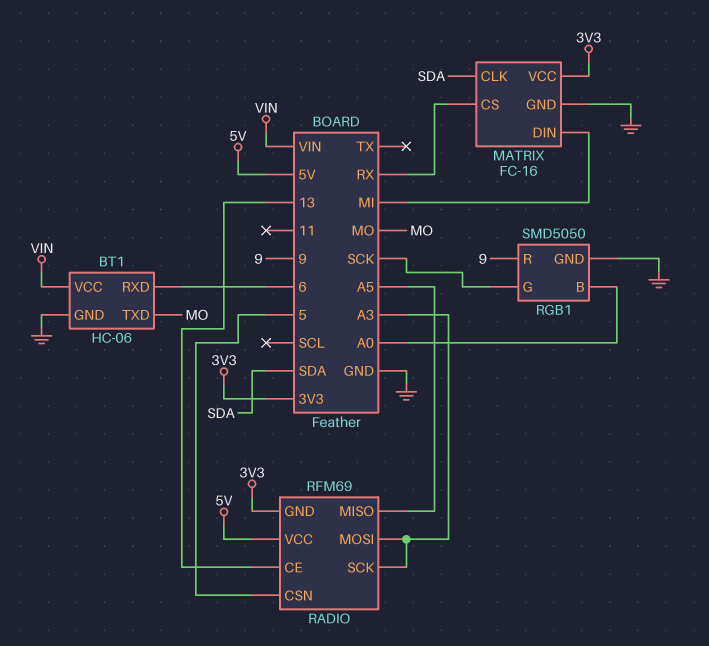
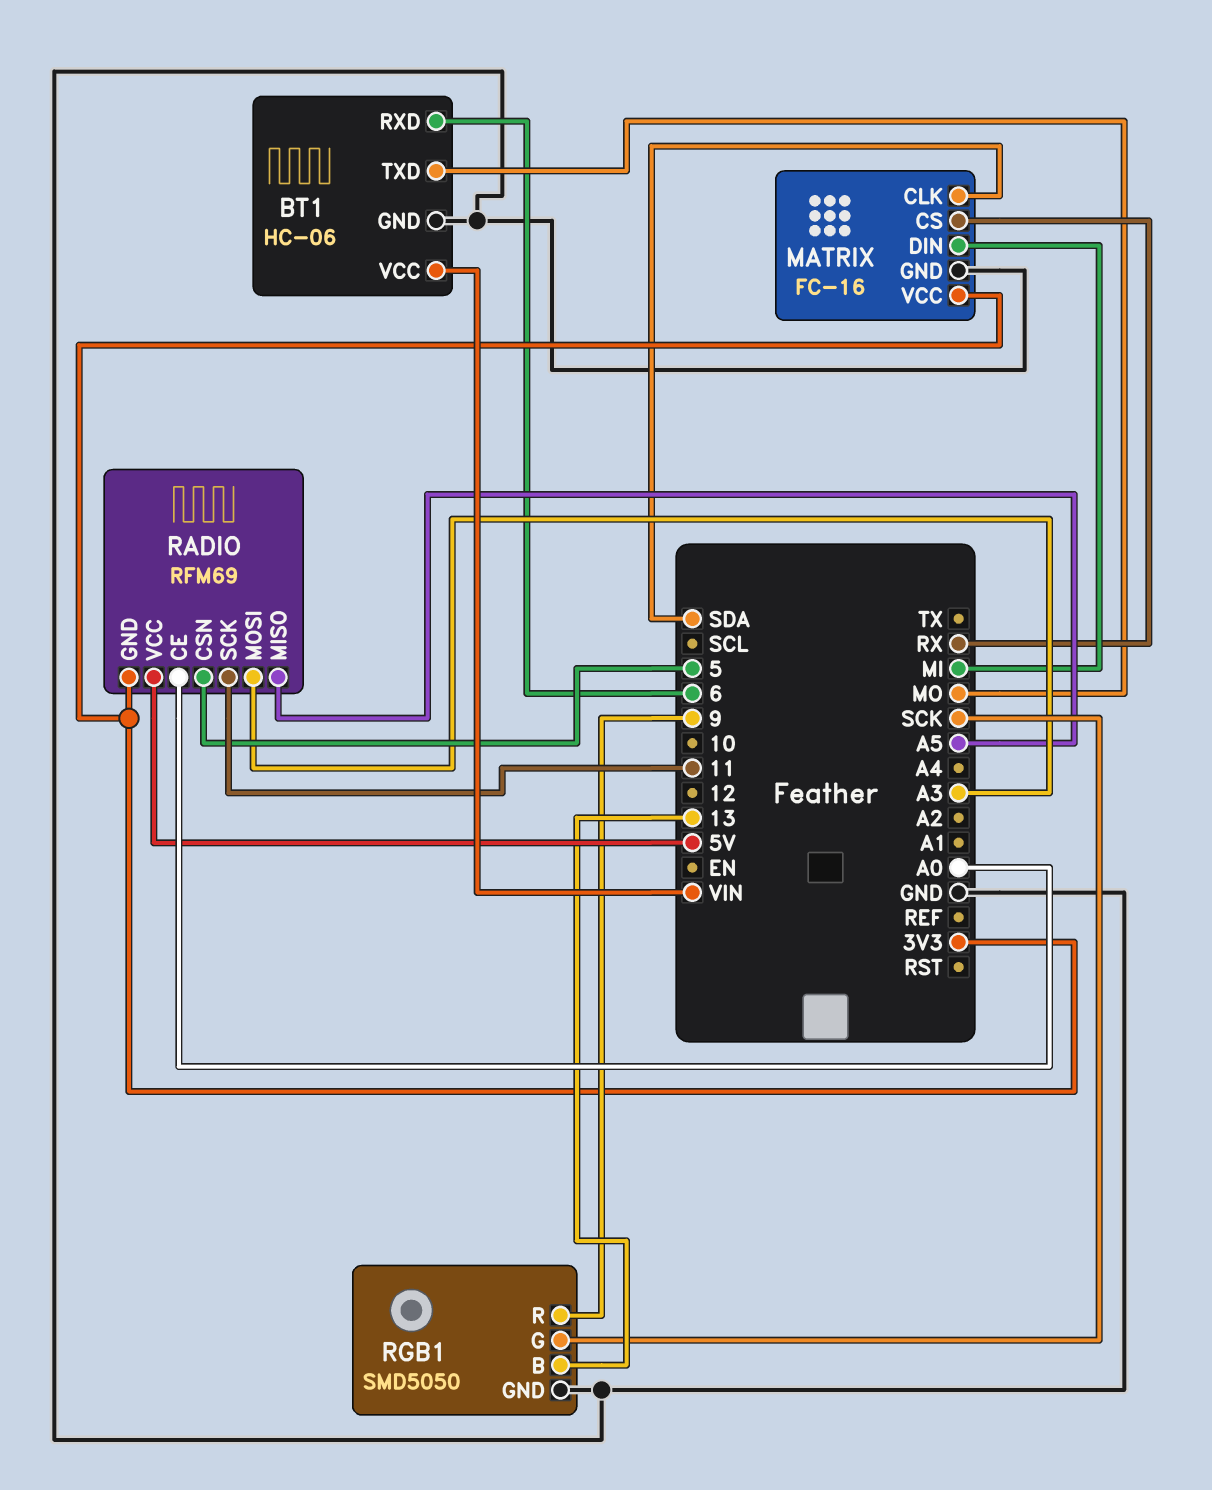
RADIO pin CE: 13 -> A0
RADIO pin SCK: A3 -> 11
RGB1 pin B: A0 -> 13

